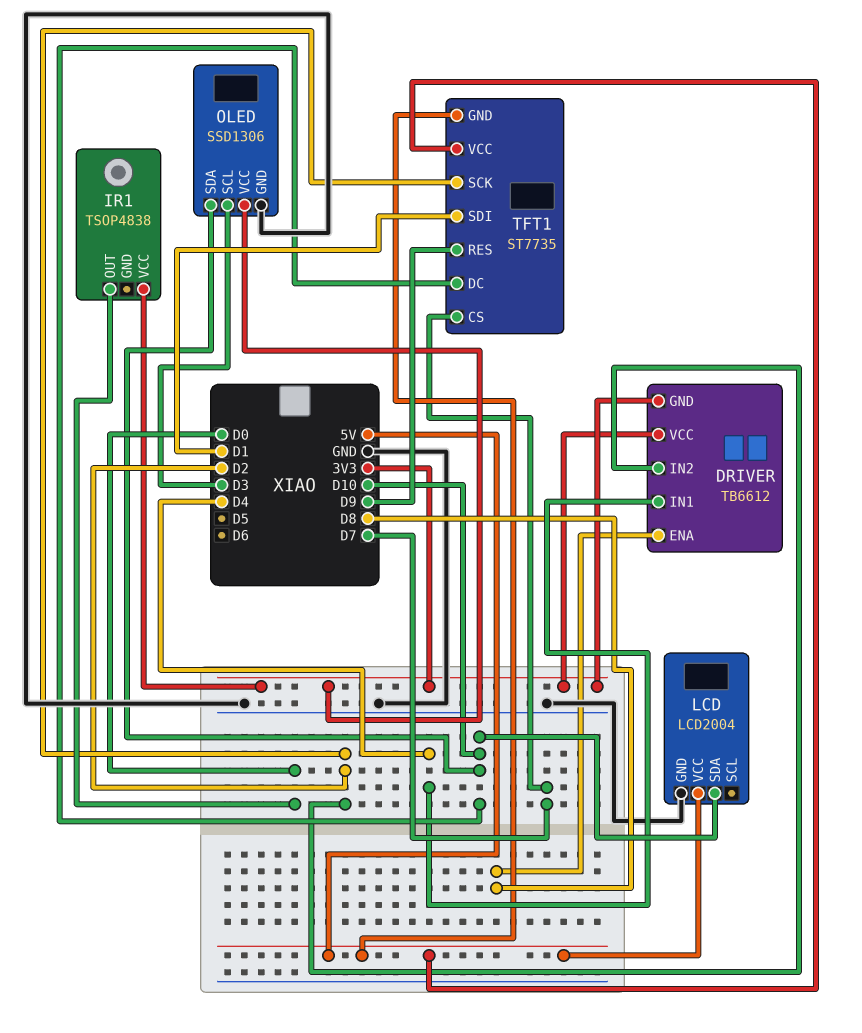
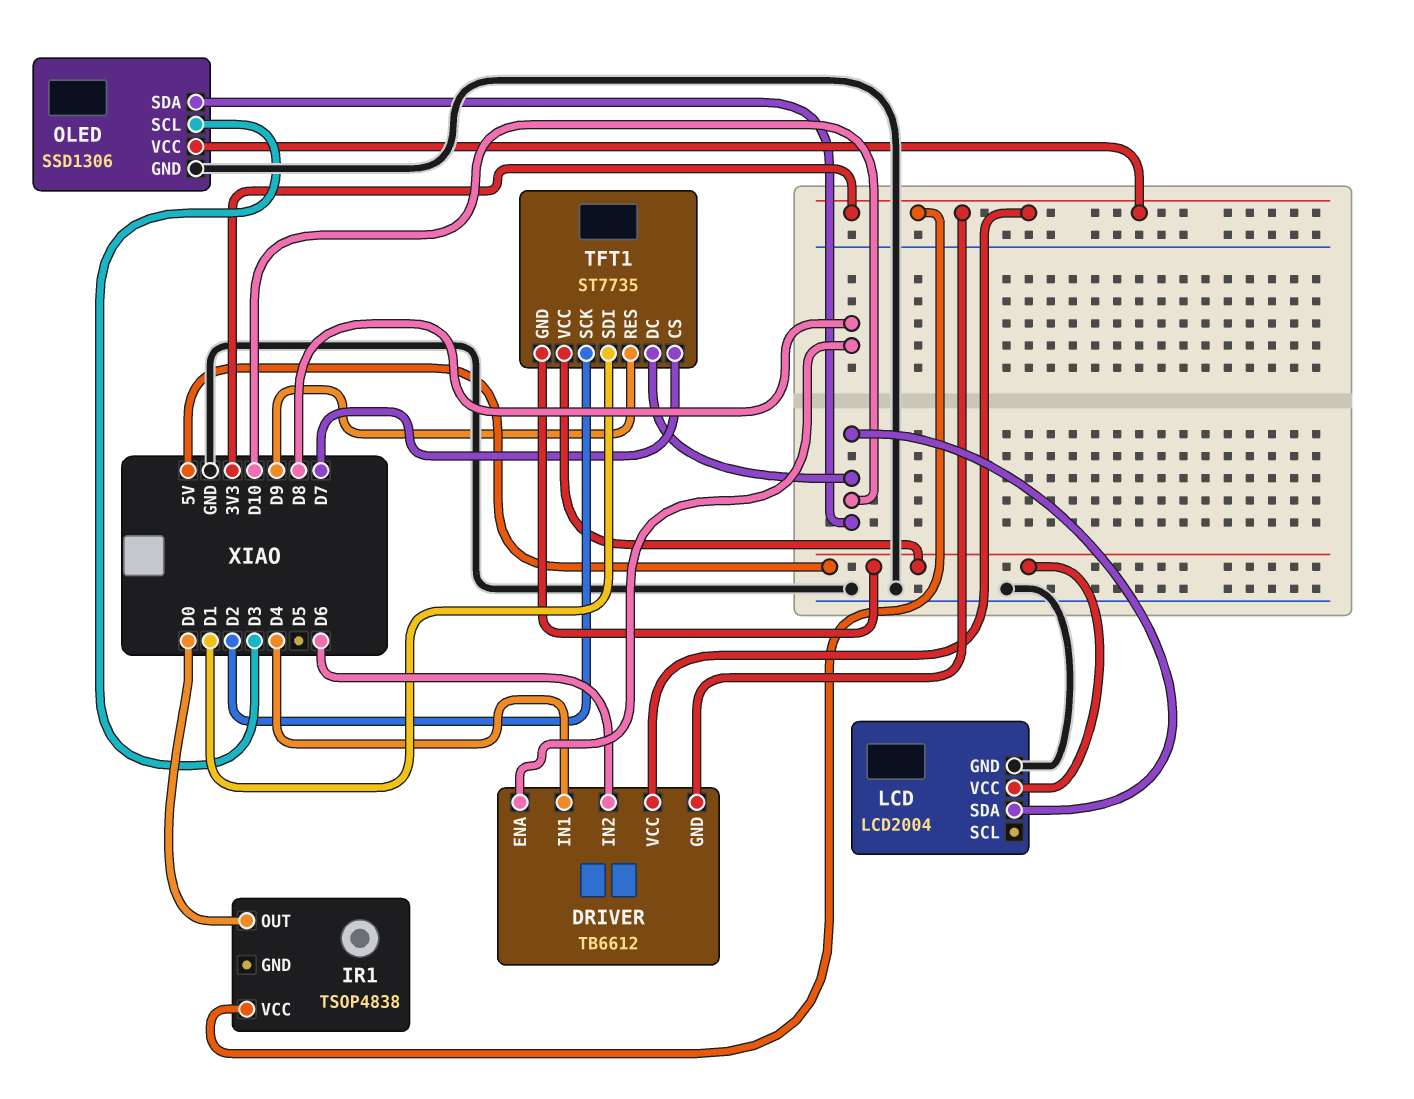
DRIVER pin IN2: D2 -> D6

